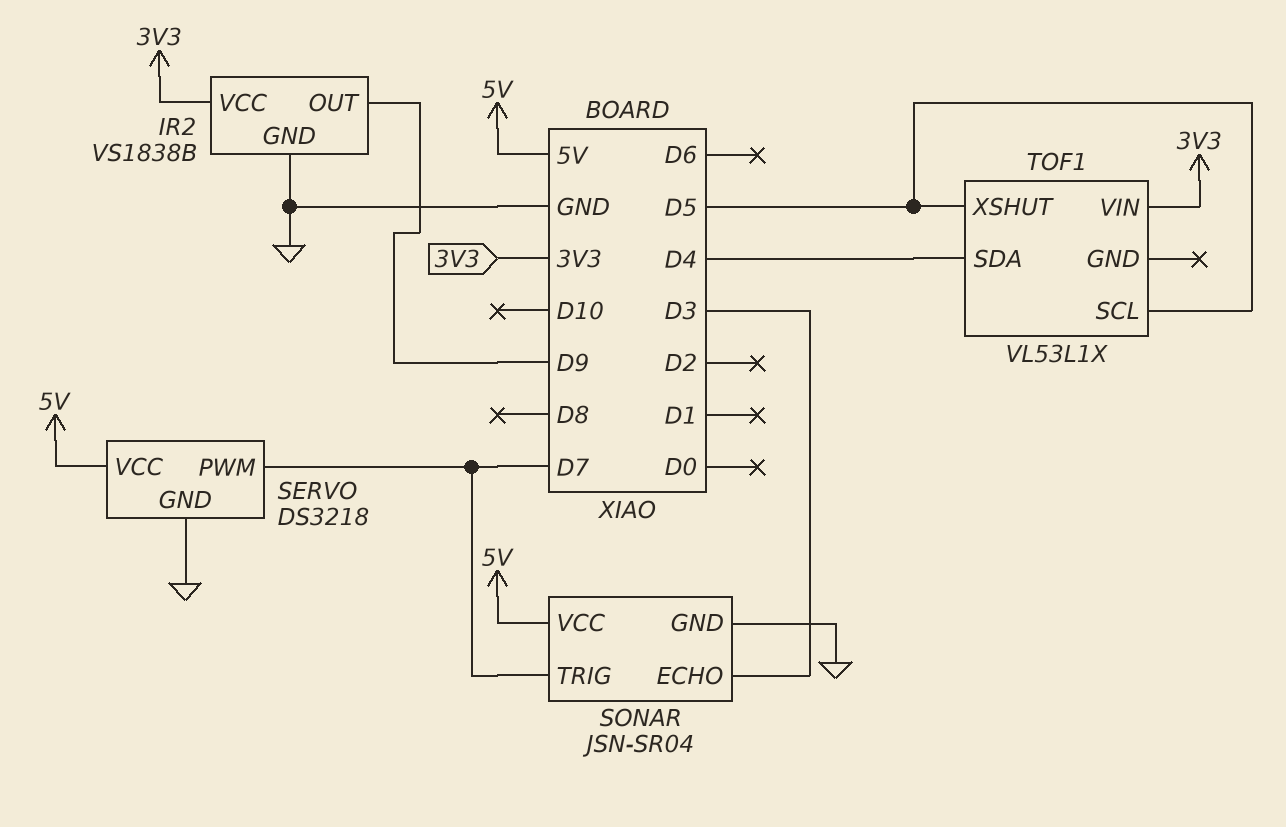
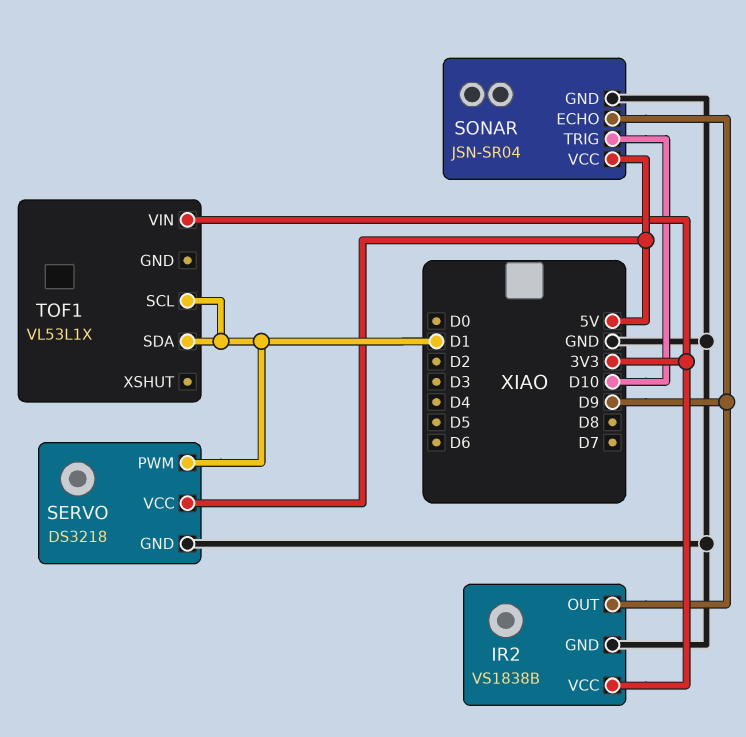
SERVO pin PWM: D7 -> D1
SONAR pin ECHO: D3 -> D9
SONAR pin TRIG: D7 -> D10
TOF1 pin SCL: D5 -> D1
TOF1 pin SDA: D4 -> D1
TOF1 pin XSHUT: D5 -> none

